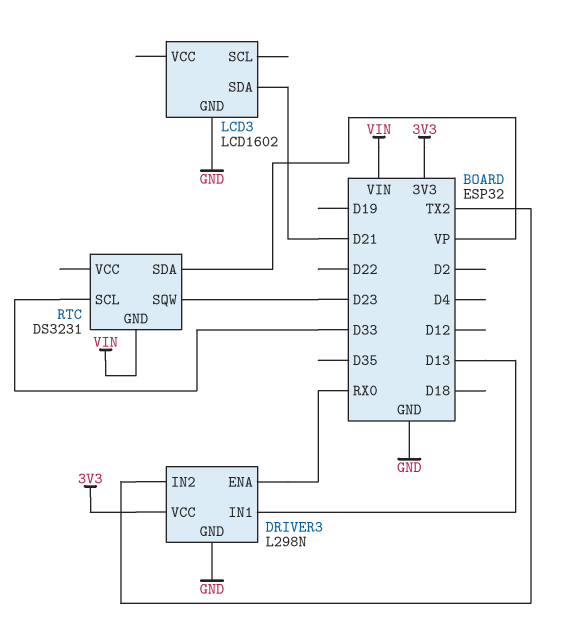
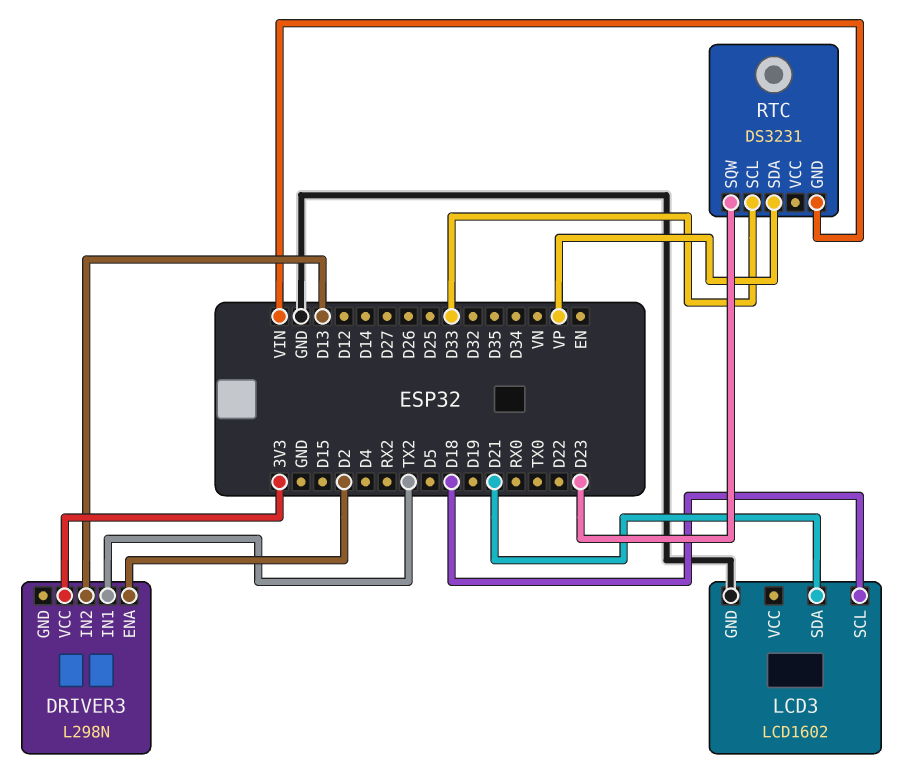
DRIVER3 pin ENA: RX0 -> D2
DRIVER3 pin GND: GND -> none
DRIVER3 pin IN1: D13 -> TX2
DRIVER3 pin IN2: TX2 -> D13
LCD3 pin SCL: none -> D18

